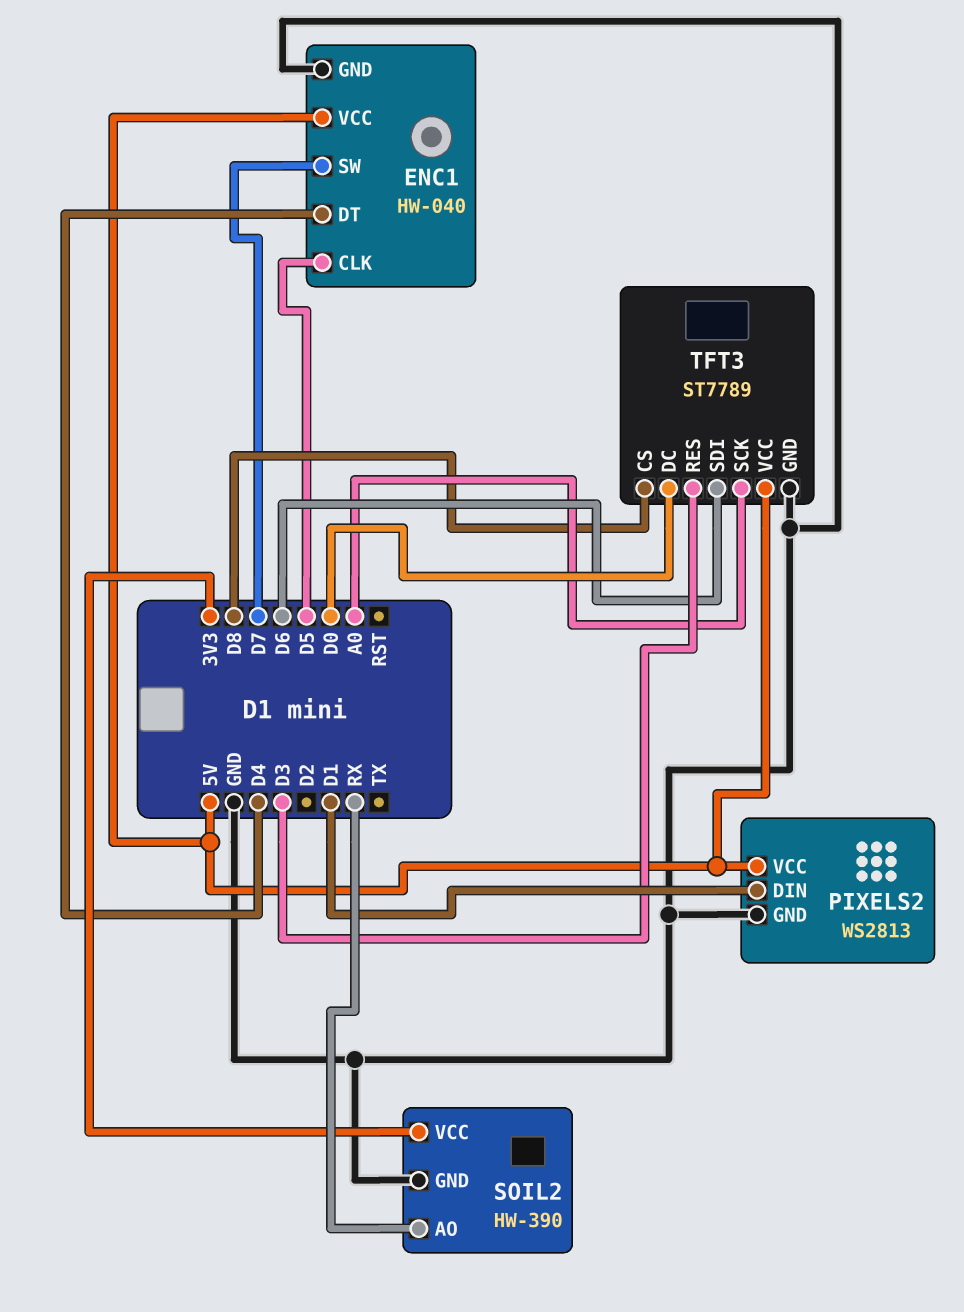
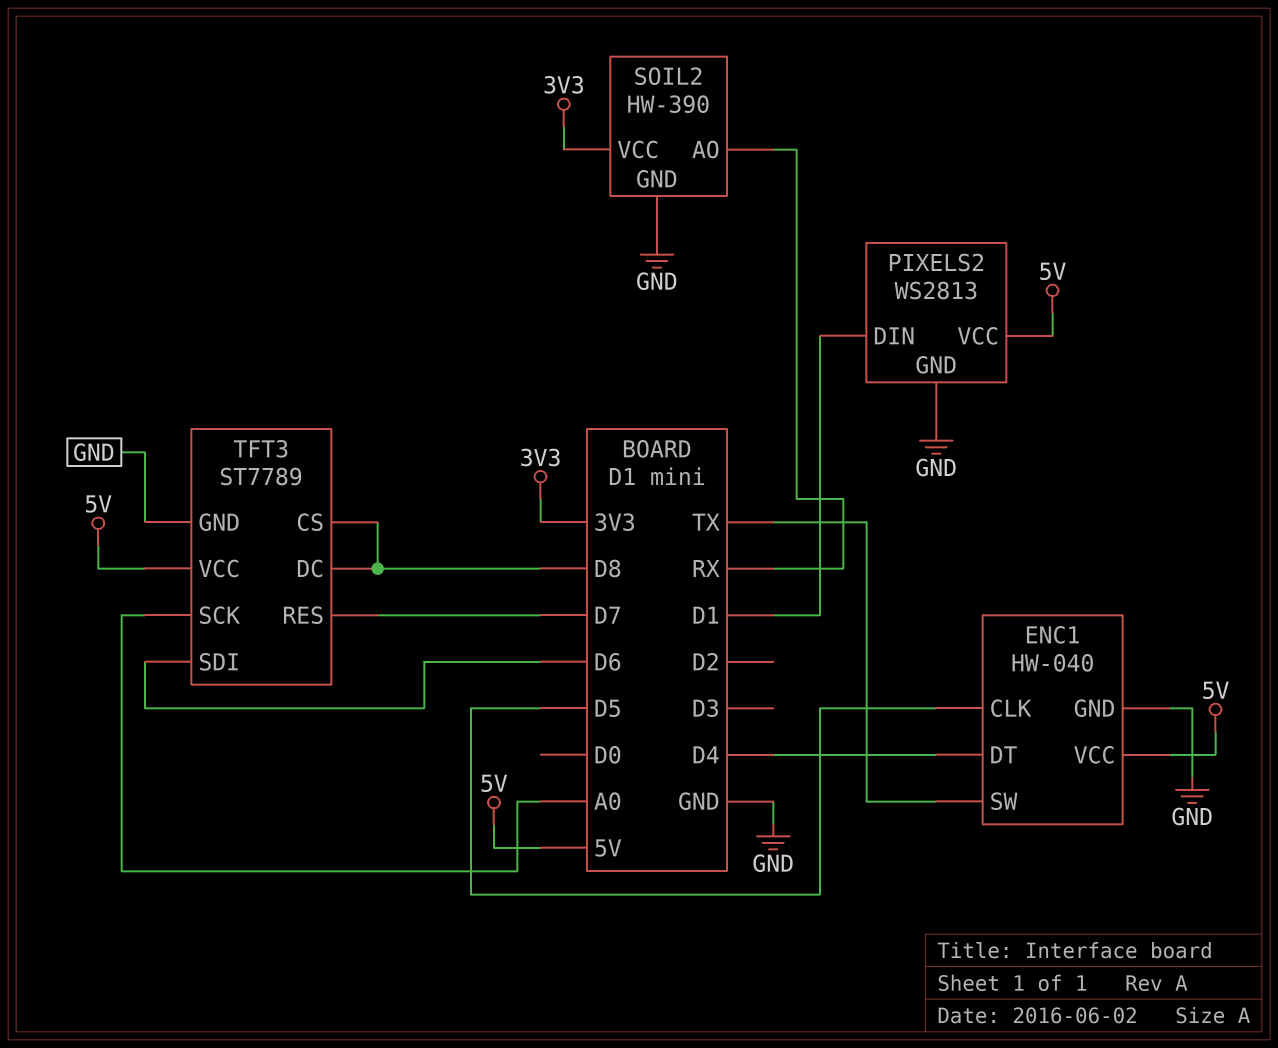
ENC1 pin SW: D7 -> TX
TFT3 pin DC: D0 -> D8
TFT3 pin RES: D3 -> D7

